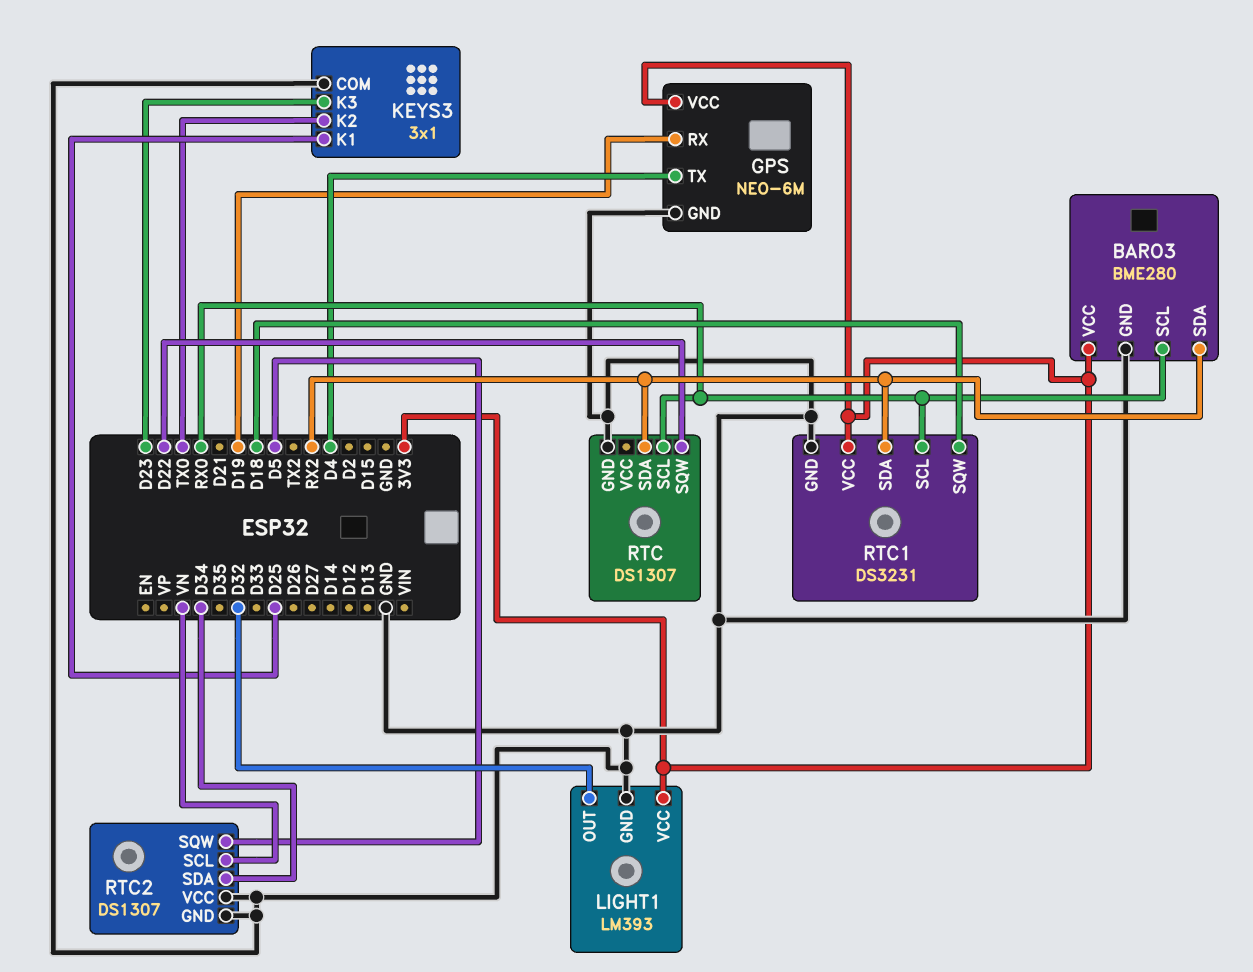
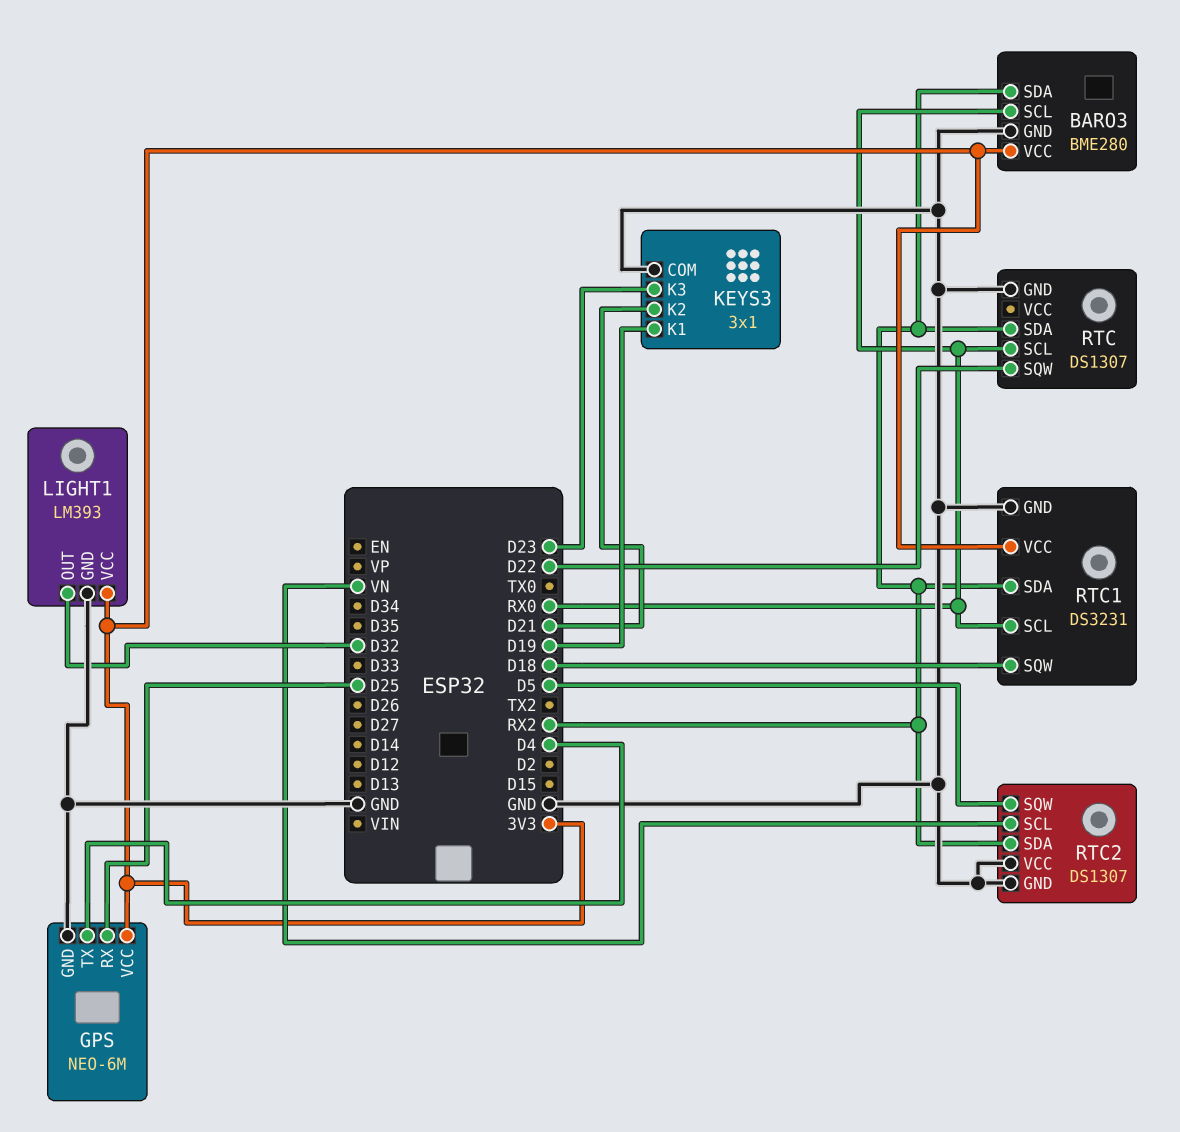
GPS pin RX: D19 -> D25
KEYS3 pin K1: D25 -> D19
KEYS3 pin K2: TX0 -> D21
RTC2 pin SDA: D34 -> RX2

